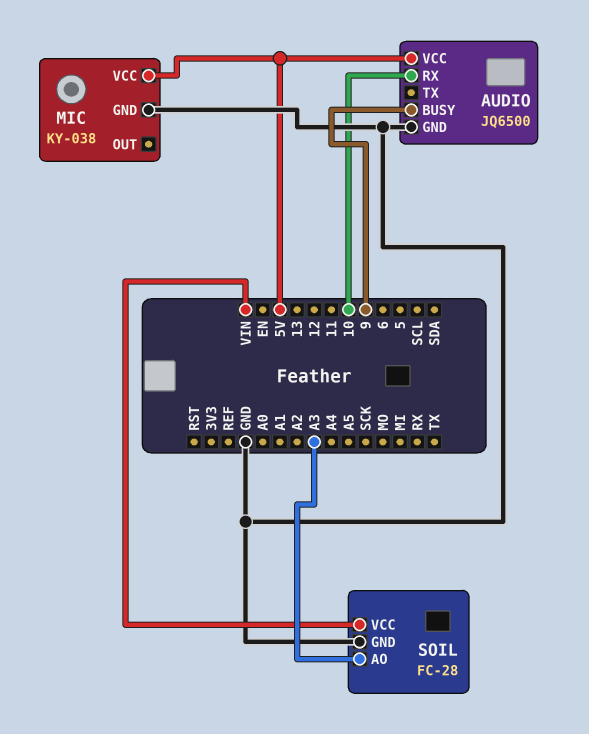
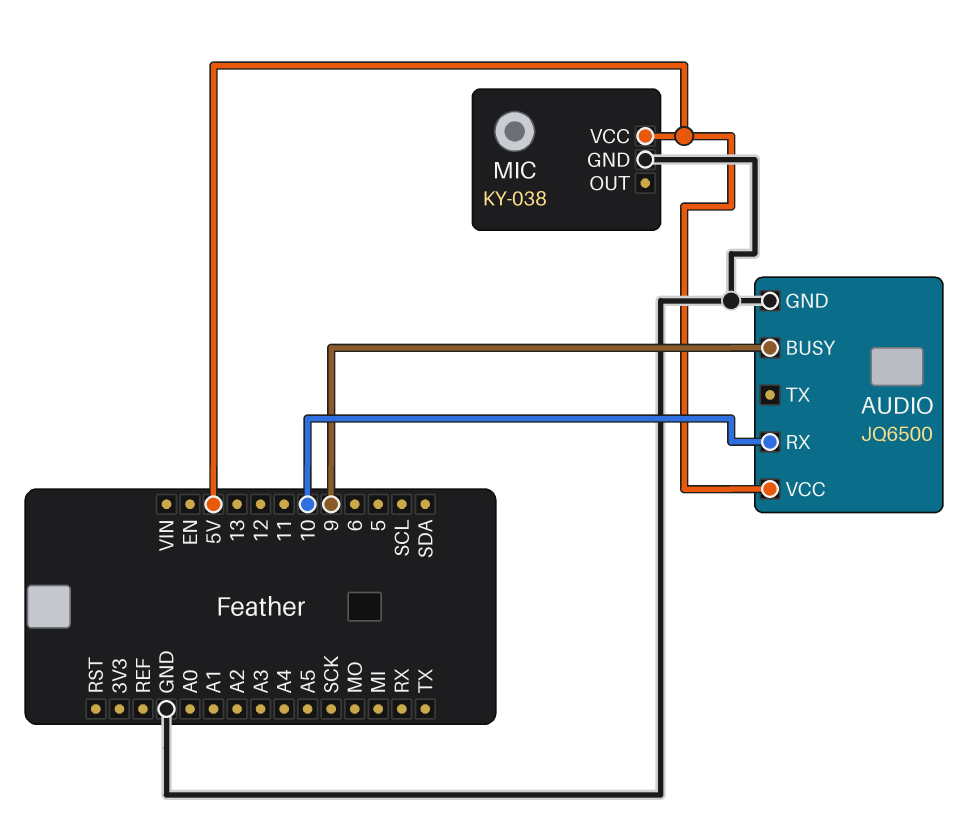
SOIL: FC-28 -> none
SOIL pin AO: A3 -> none
SOIL pin GND: GND -> none
SOIL pin VCC: VIN -> none

